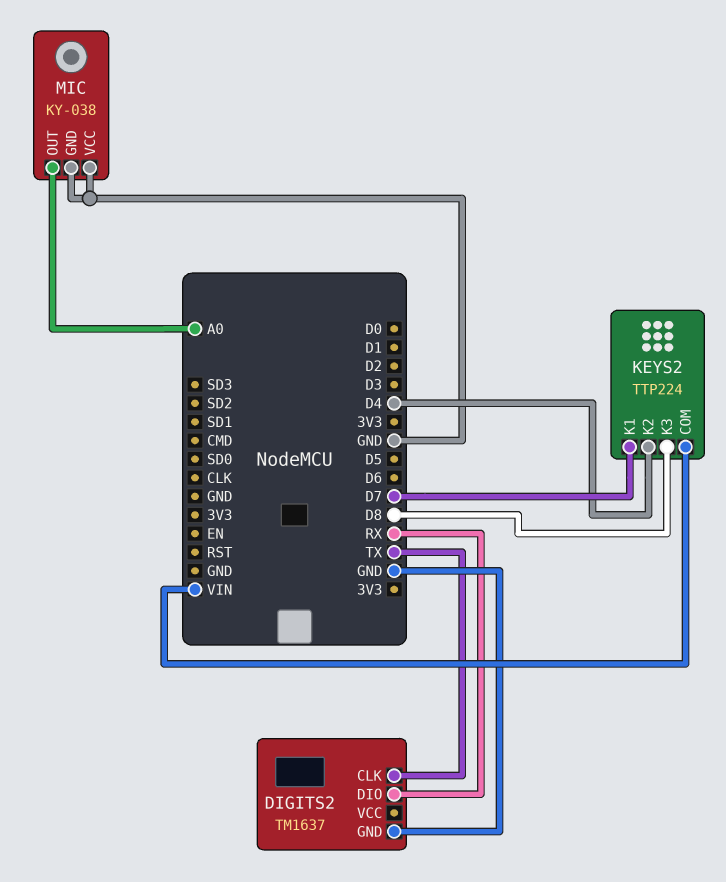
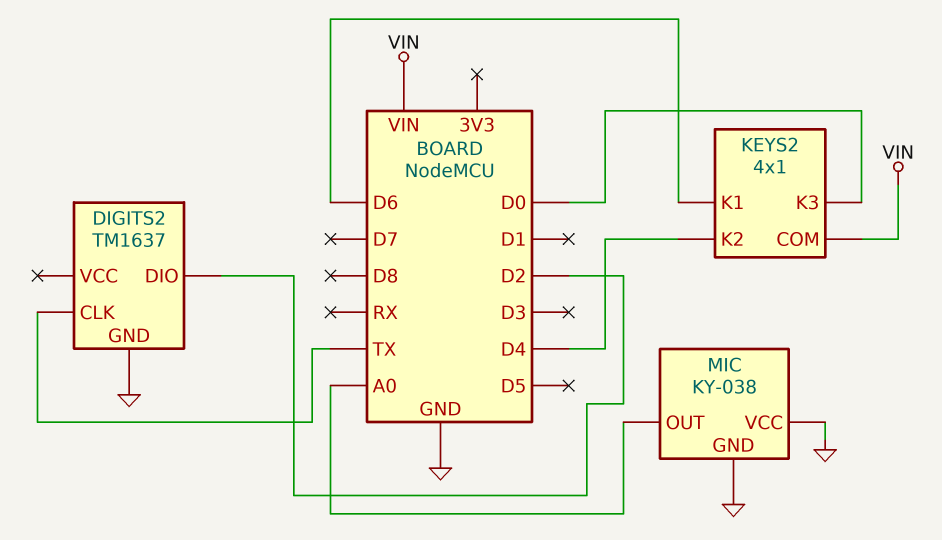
DIGITS2 pin DIO: RX -> D2
KEYS2: TTP224 -> 4x1
KEYS2 pin K1: D7 -> D6
KEYS2 pin K3: D8 -> D0

